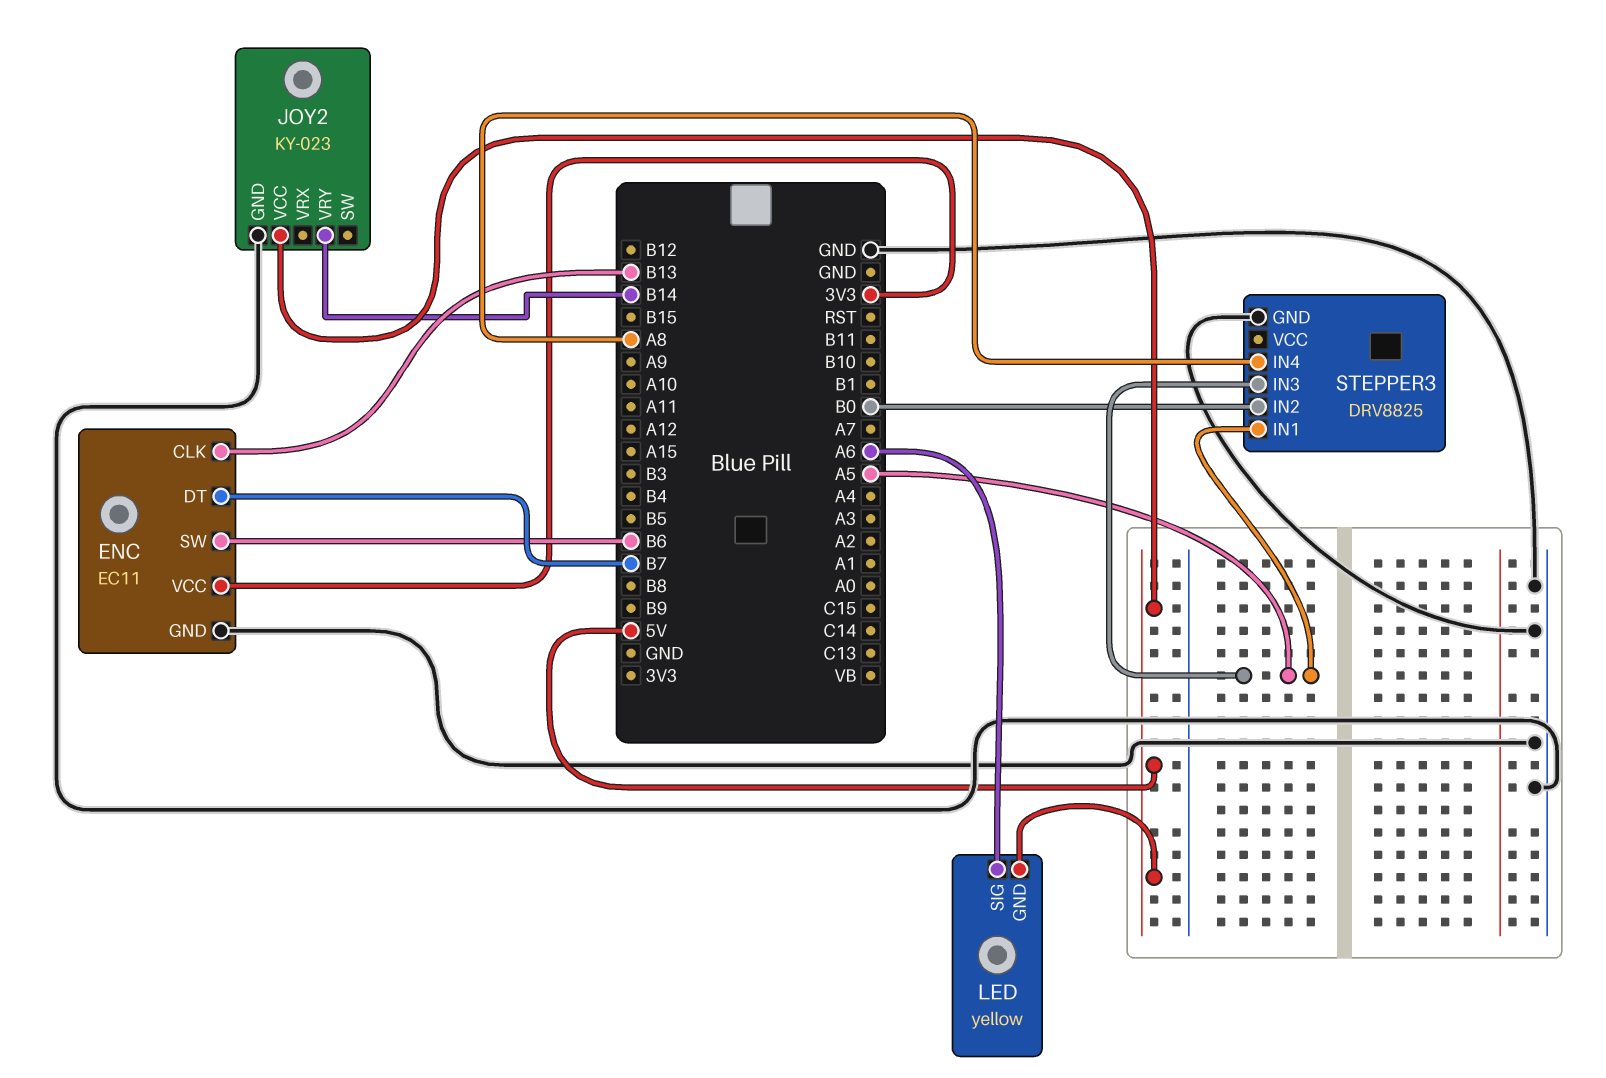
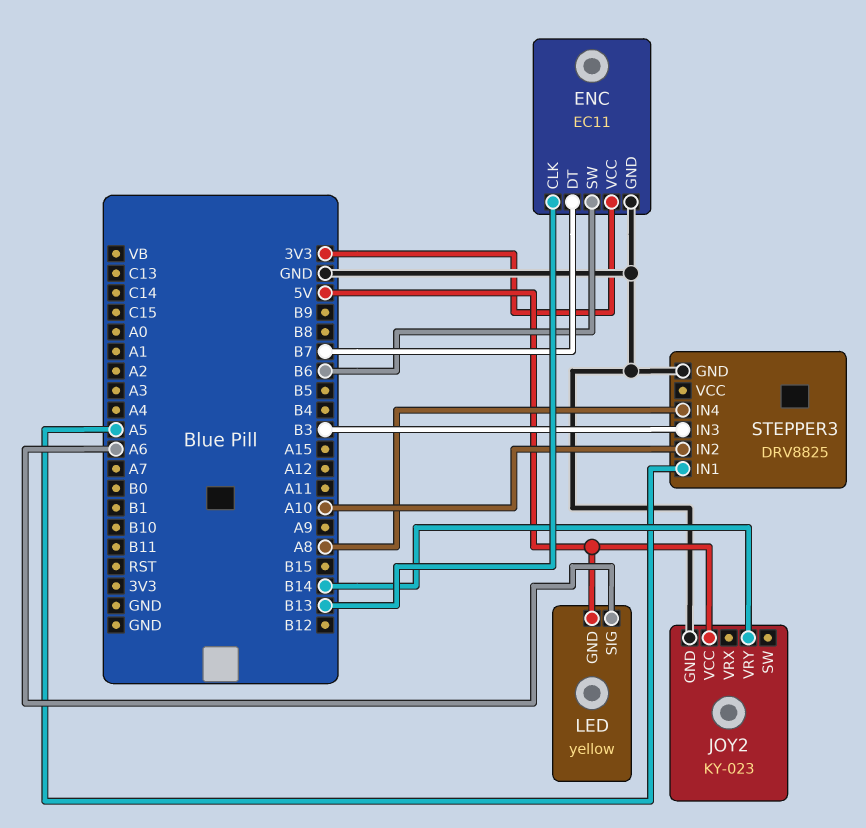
STEPPER3 pin IN2: B0 -> A10
STEPPER3 pin IN3: A5 -> B3

